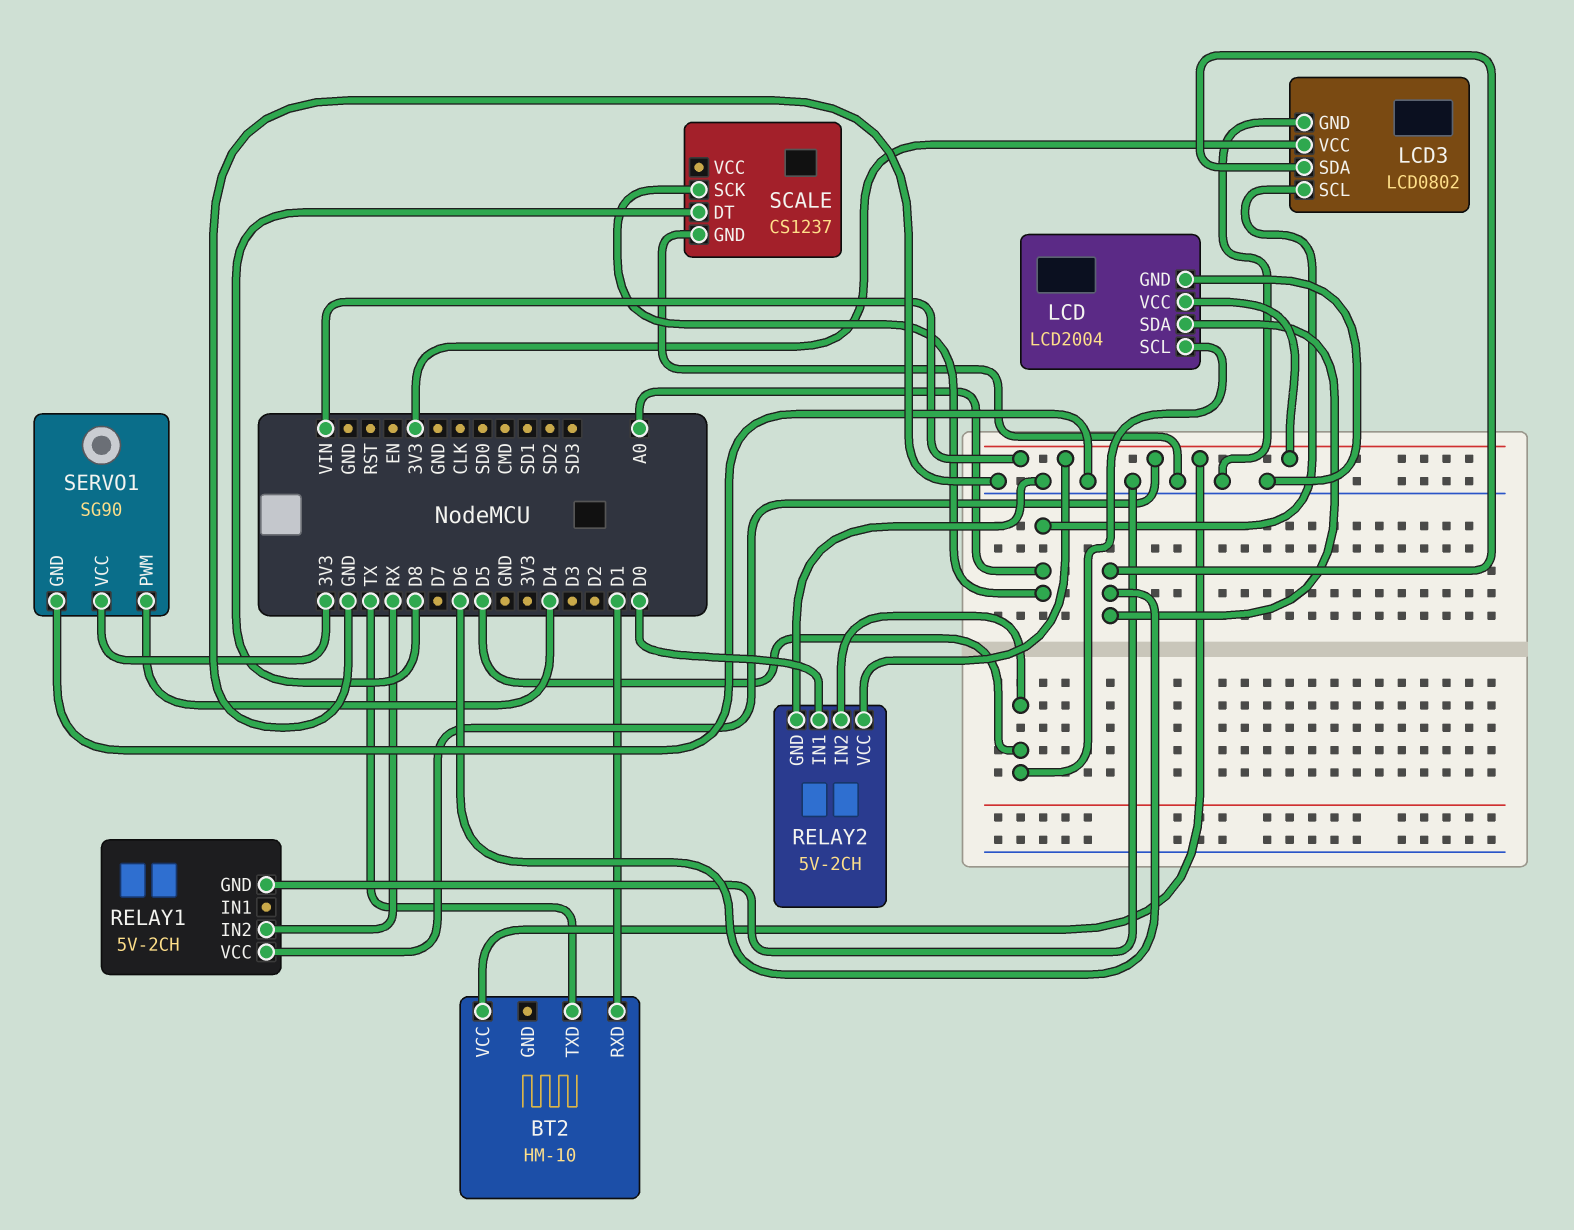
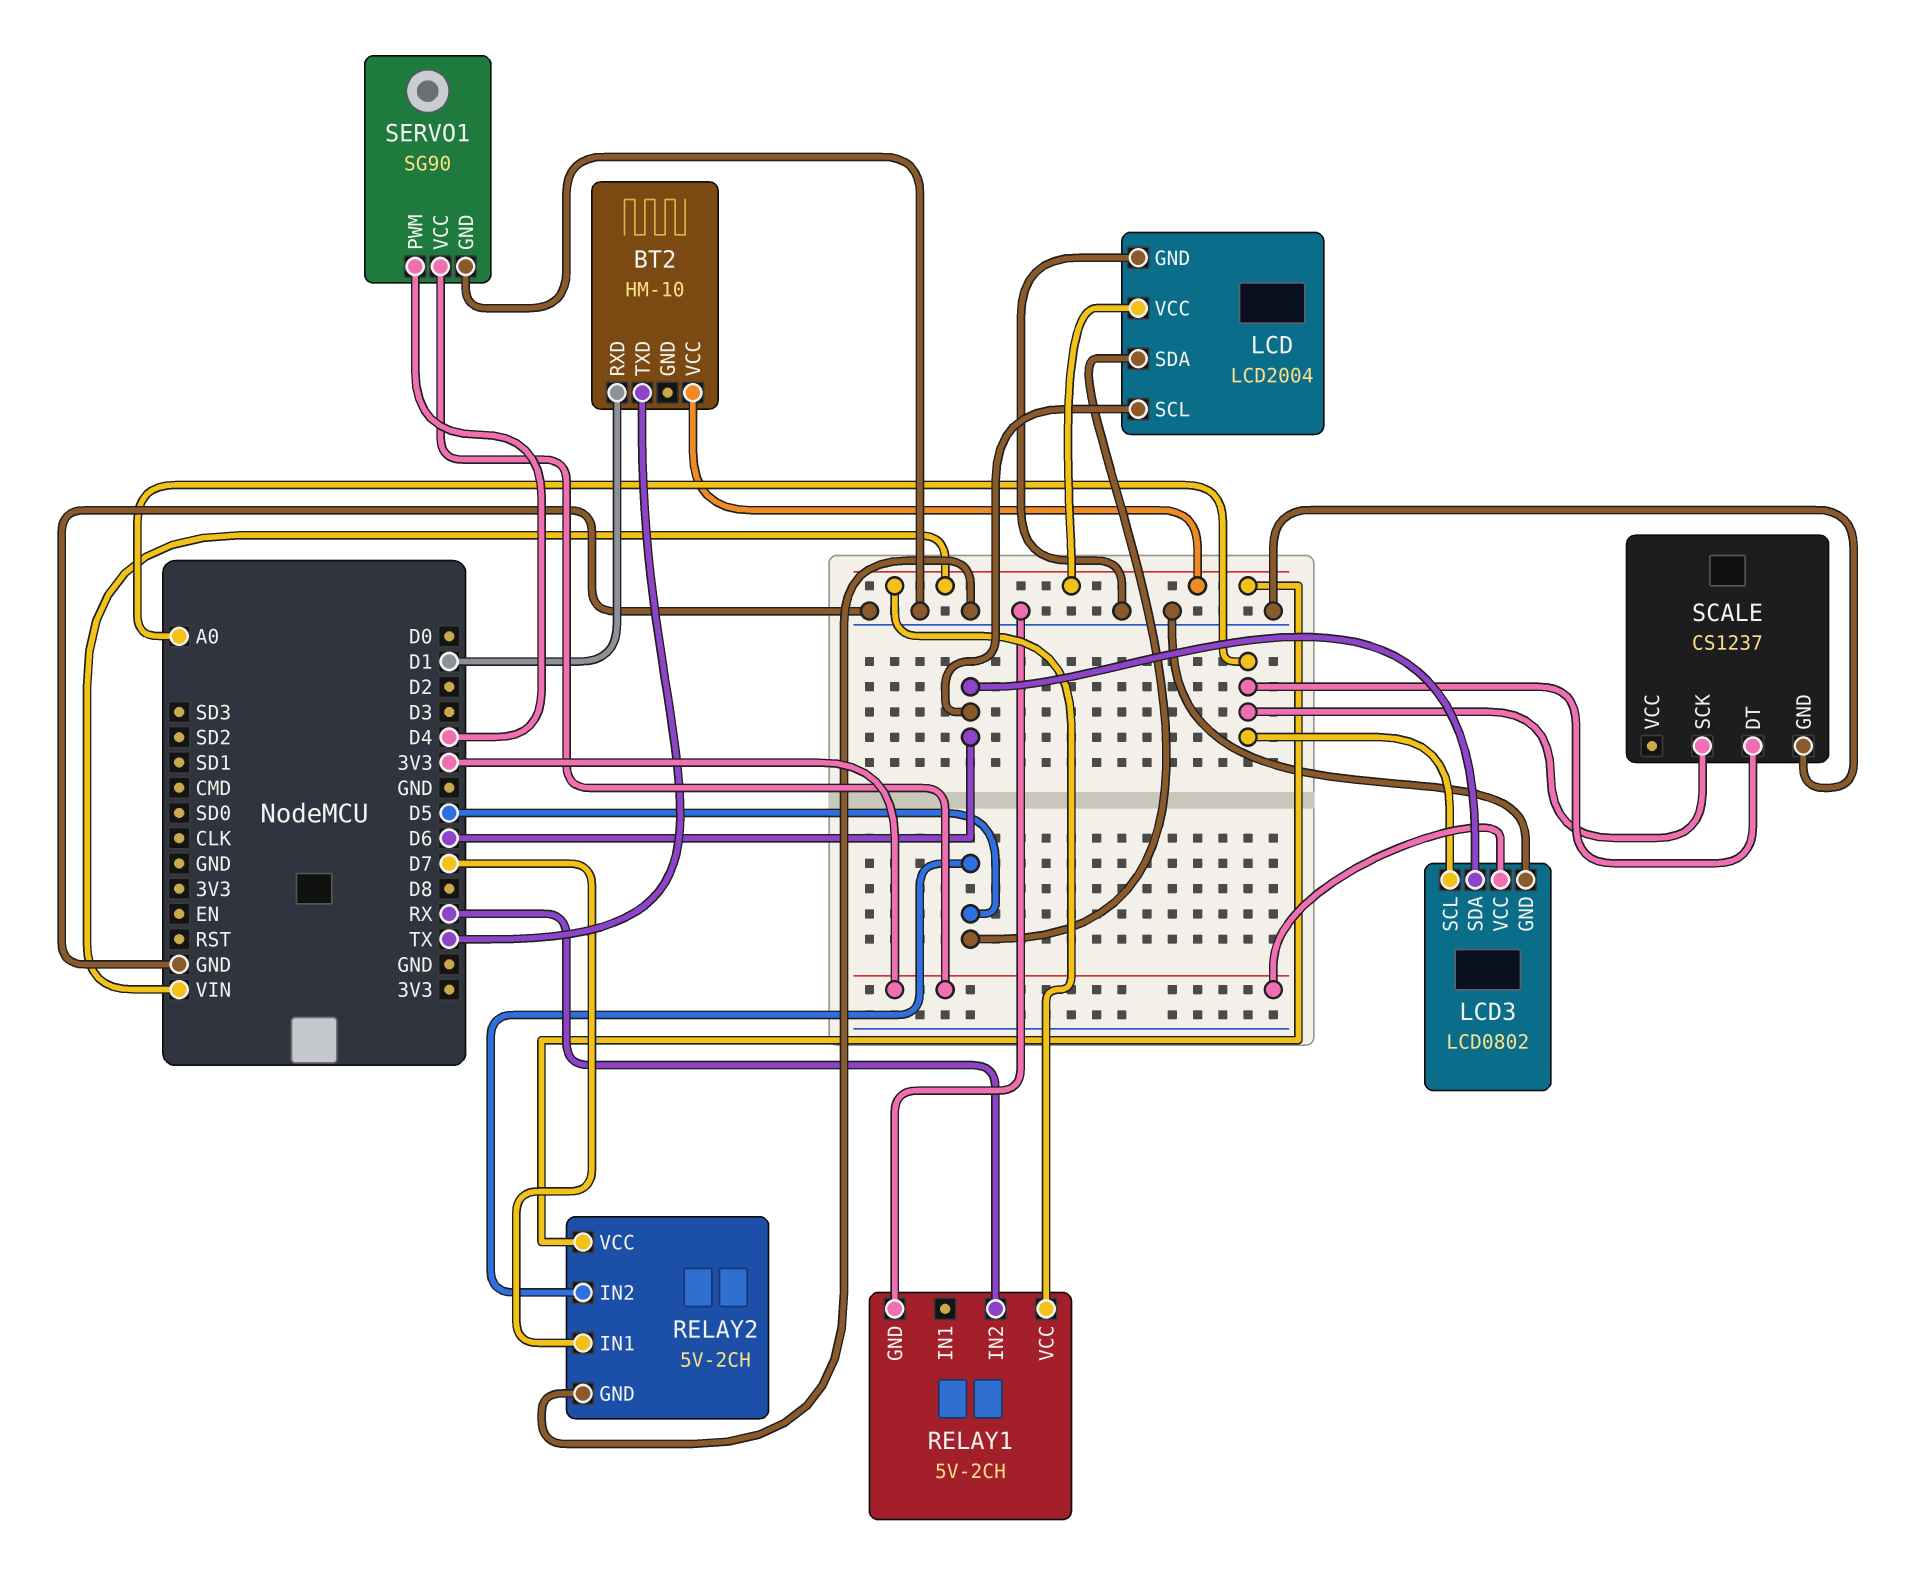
LCD pin SCL: D5 -> D6
LCD pin SDA: D6 -> D5
RELAY2 pin IN1: D0 -> D7
SCALE pin DT: D8 -> A0

